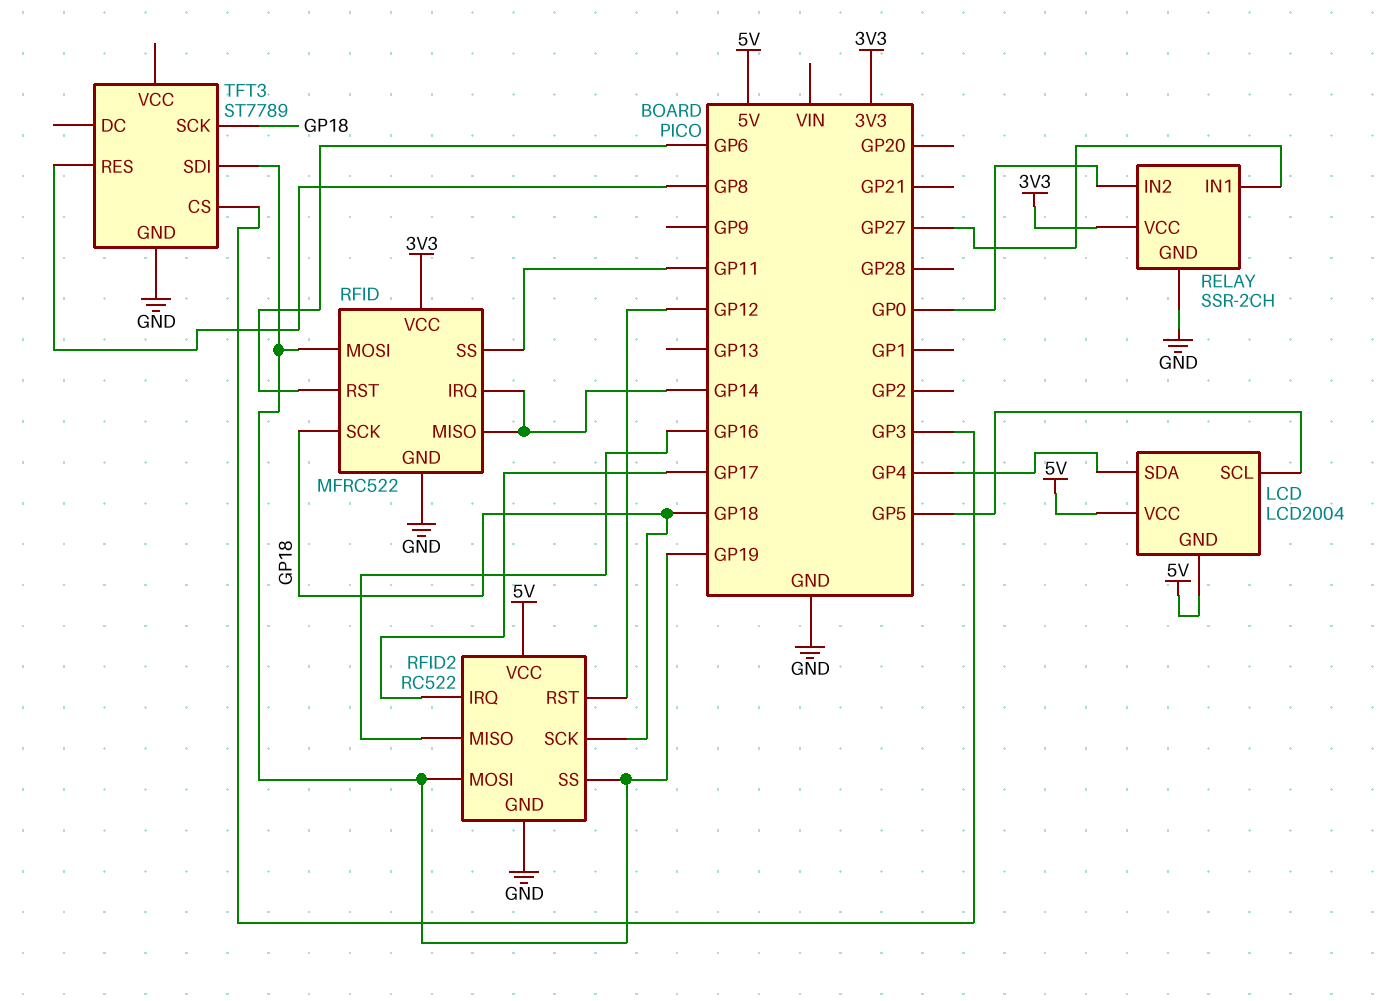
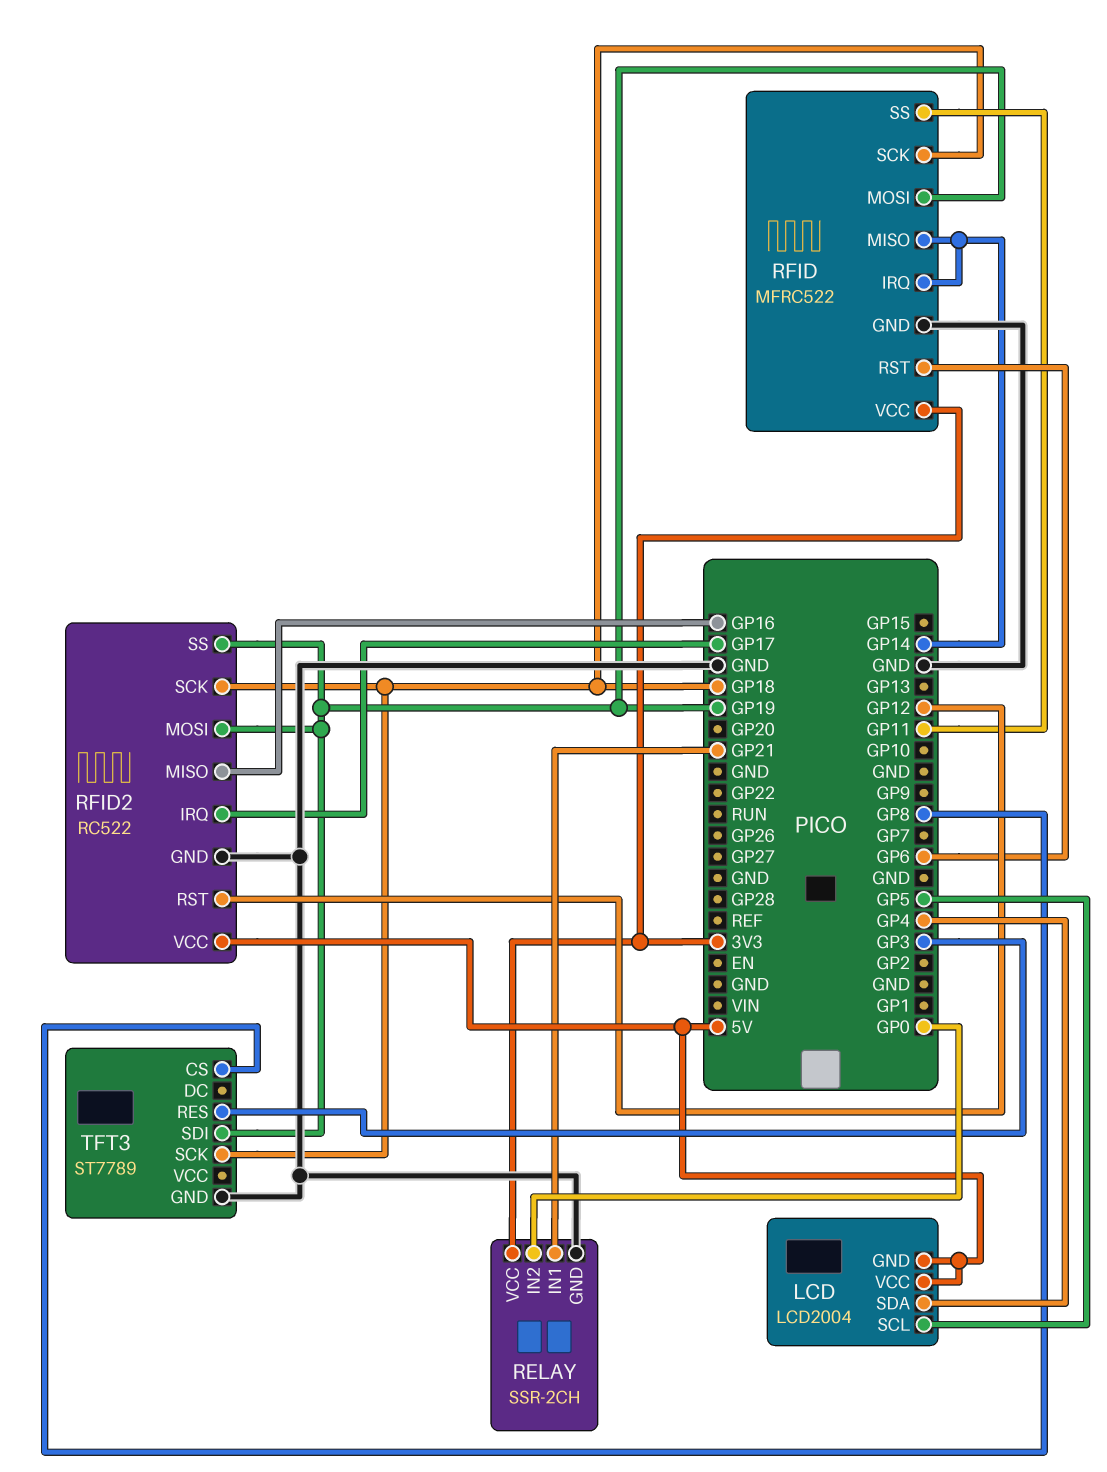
RELAY pin IN1: GP27 -> GP21
TFT3 pin CS: GP3 -> GP8
TFT3 pin RES: GP8 -> GP3

